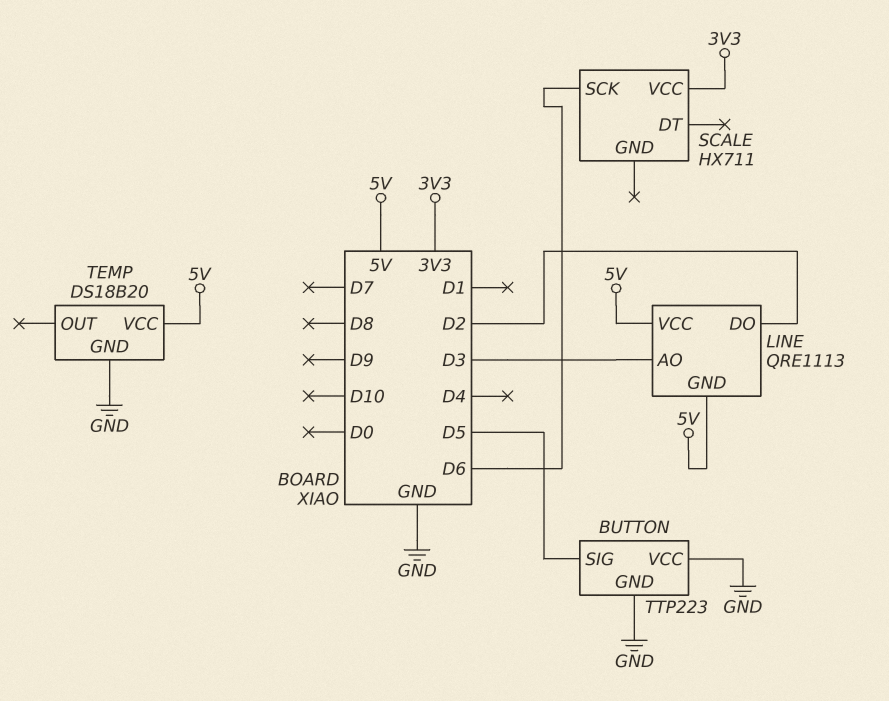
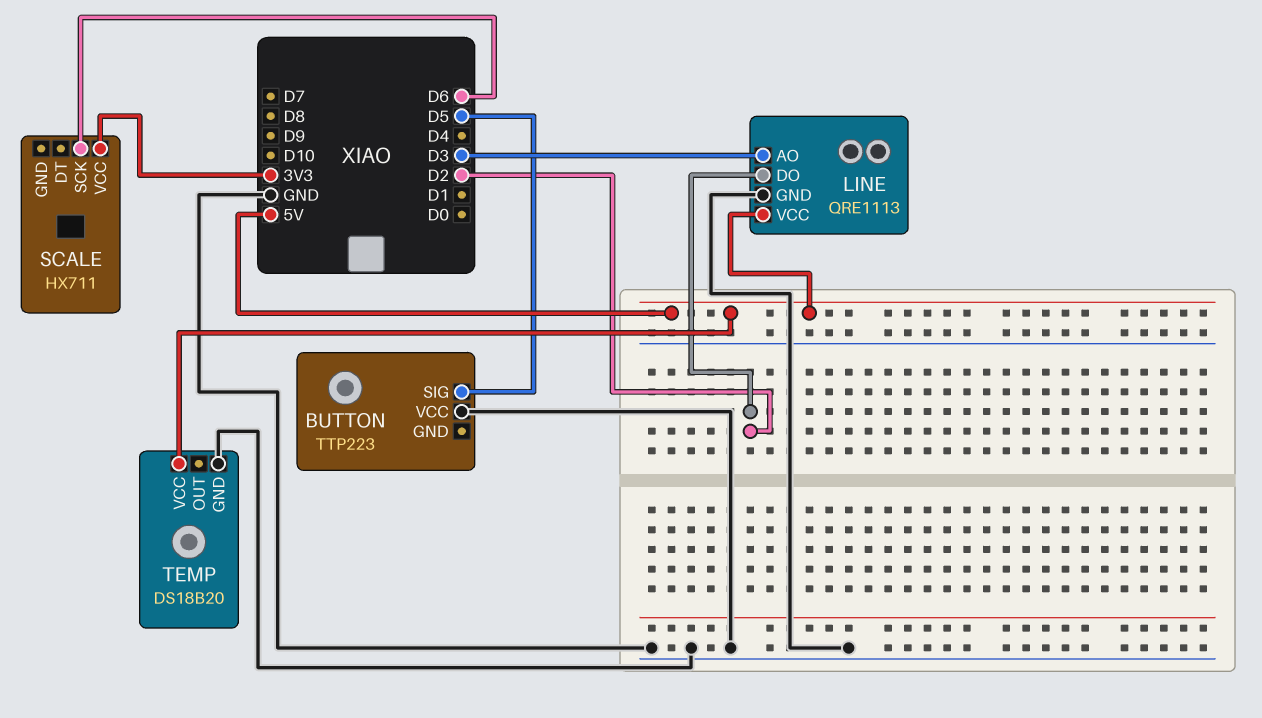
BUTTON pin GND: GND -> none
LINE pin GND: 5V -> GND

